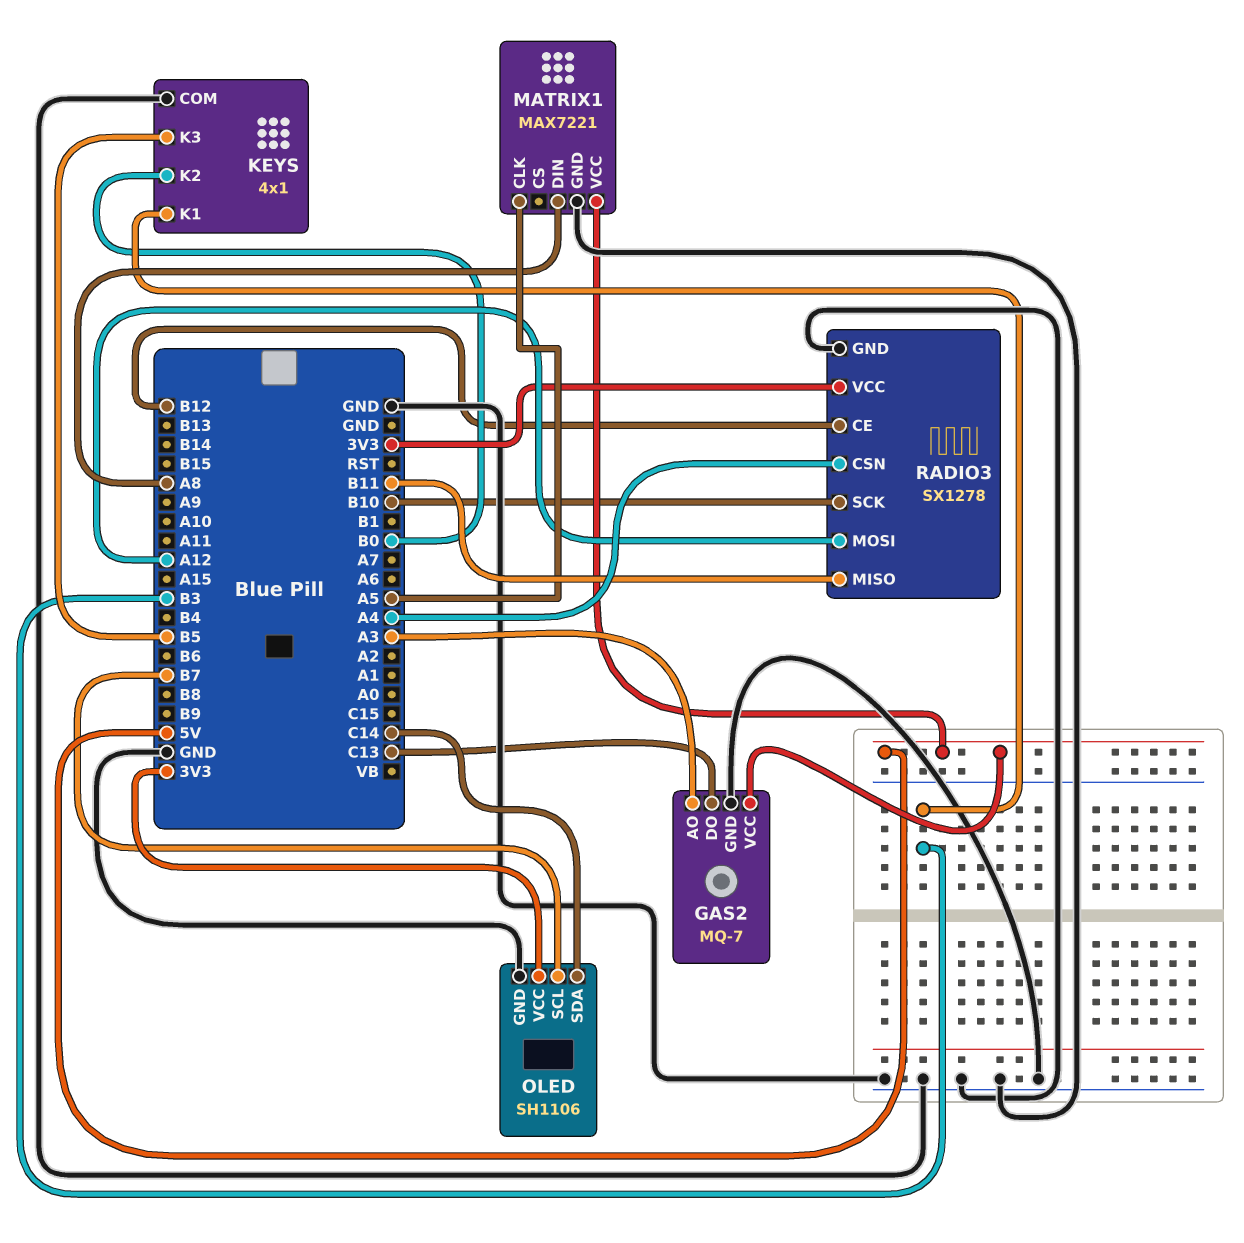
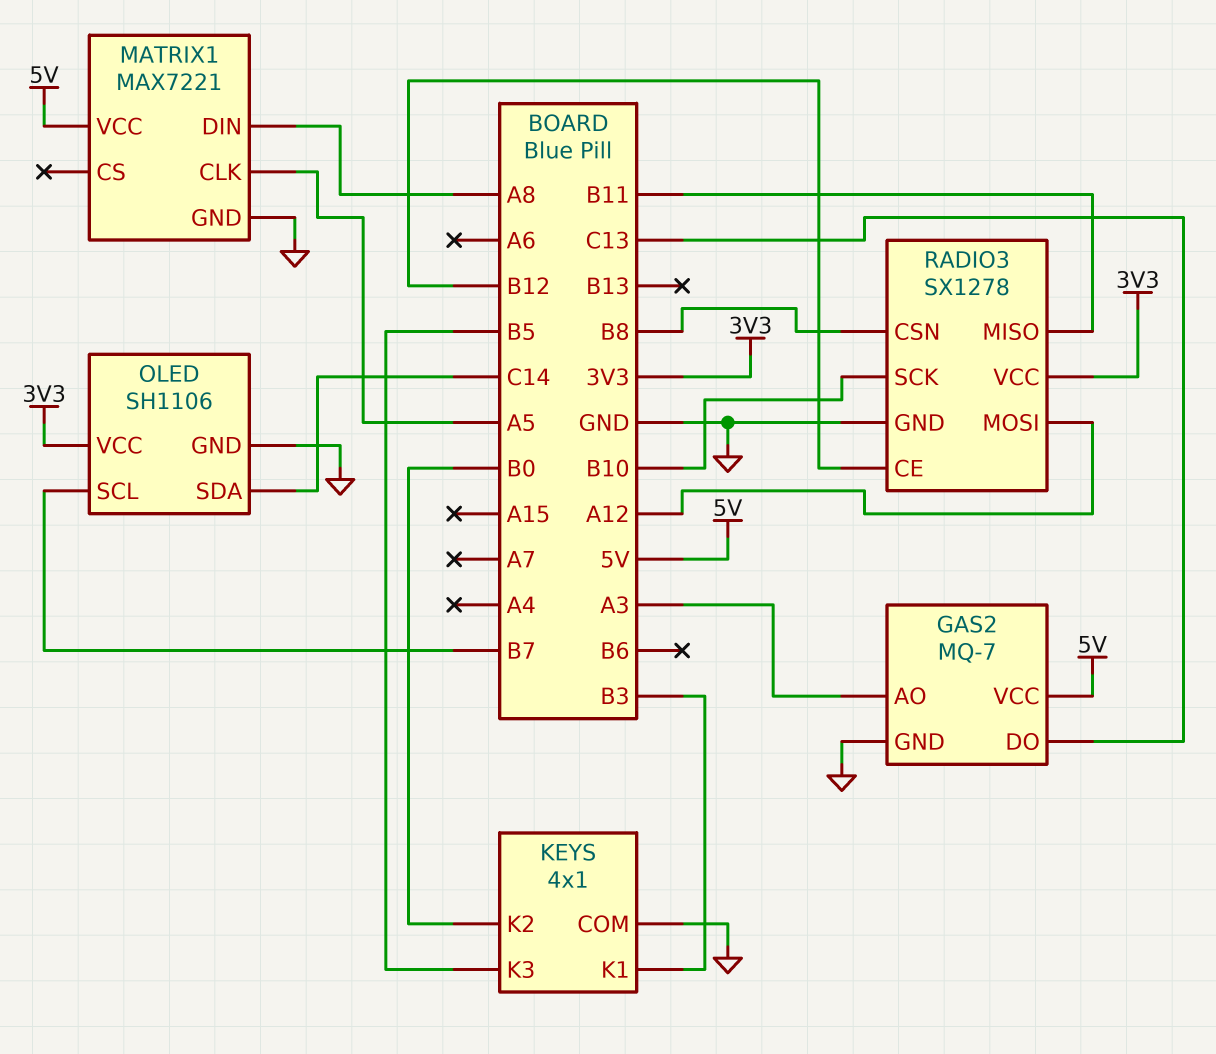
RADIO3 pin CSN: A4 -> B8

